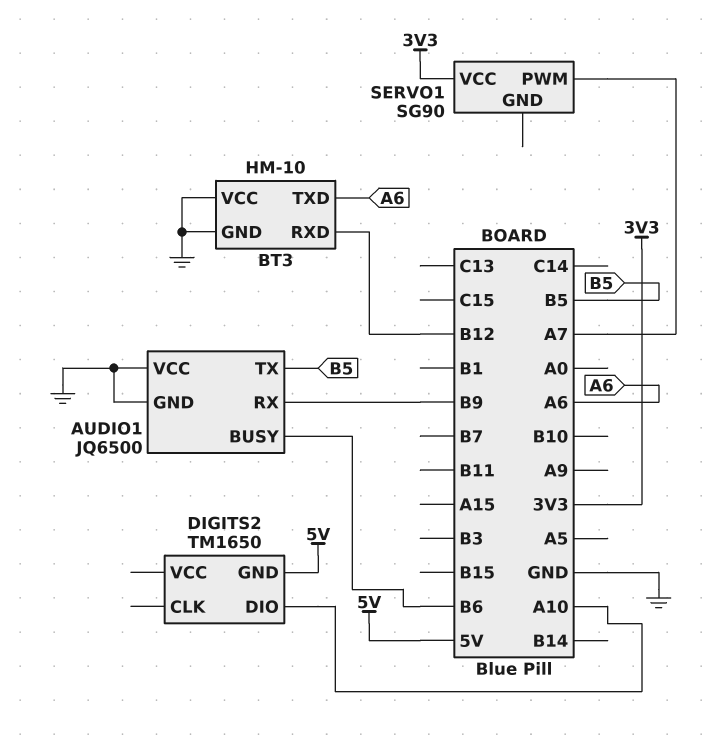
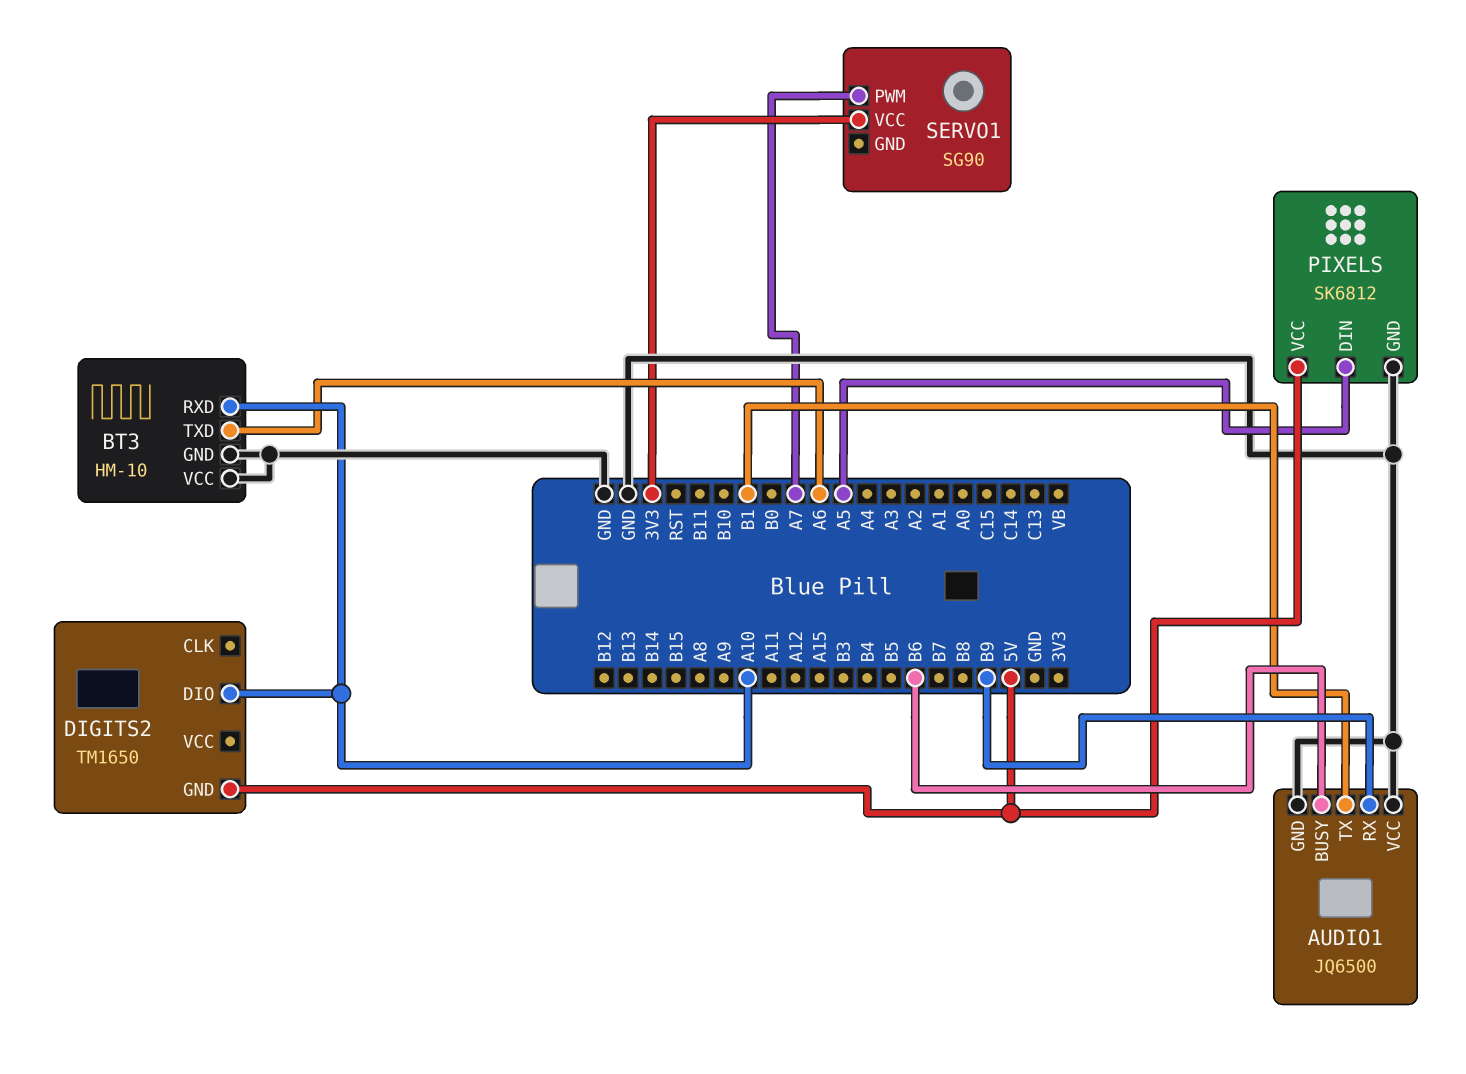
AUDIO1 pin TX: B5 -> B1
BT3 pin RXD: B12 -> A10
PIXELS: none -> SK6812
PIXELS pin DIN: none -> A5
PIXELS pin GND: none -> GND
PIXELS pin VCC: none -> 5V

